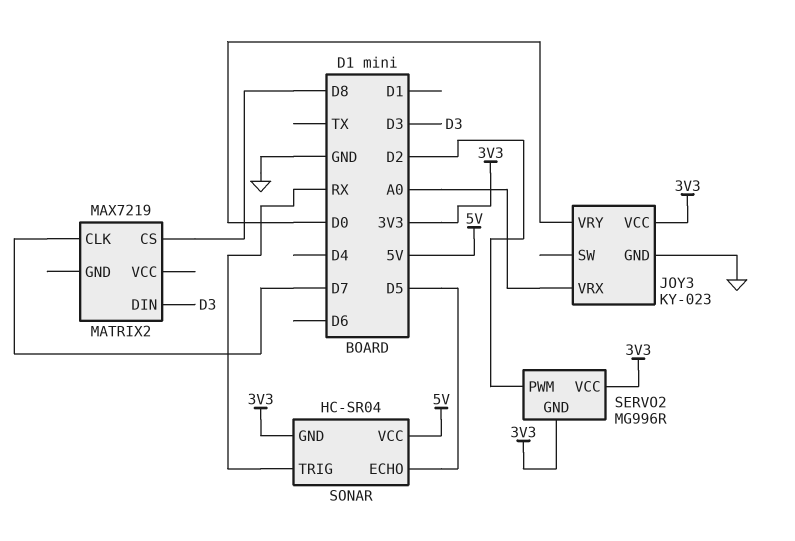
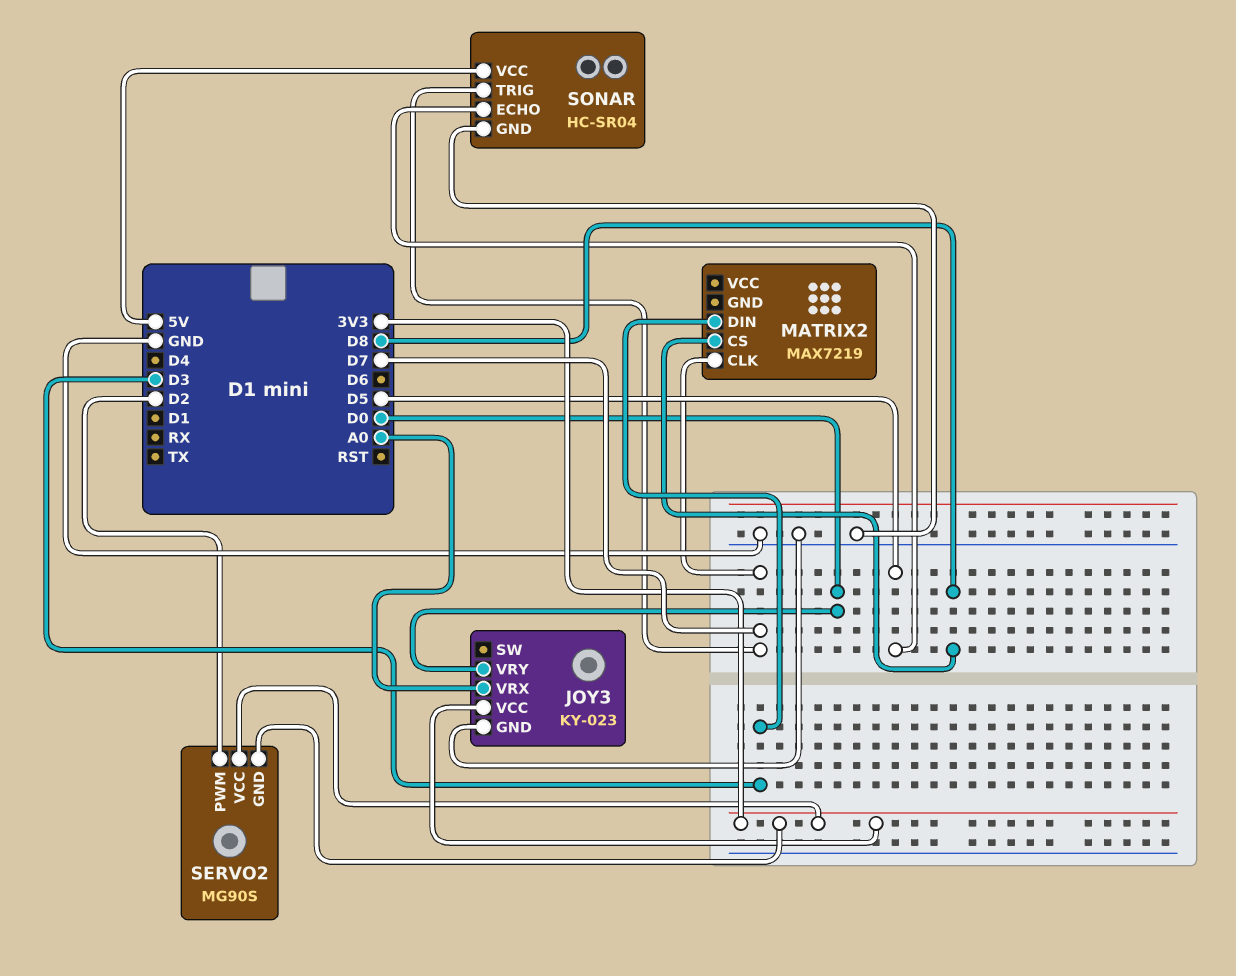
SERVO2: MG996R -> MG90S
SONAR pin GND: 3V3 -> GND
SONAR pin TRIG: RX -> D7

